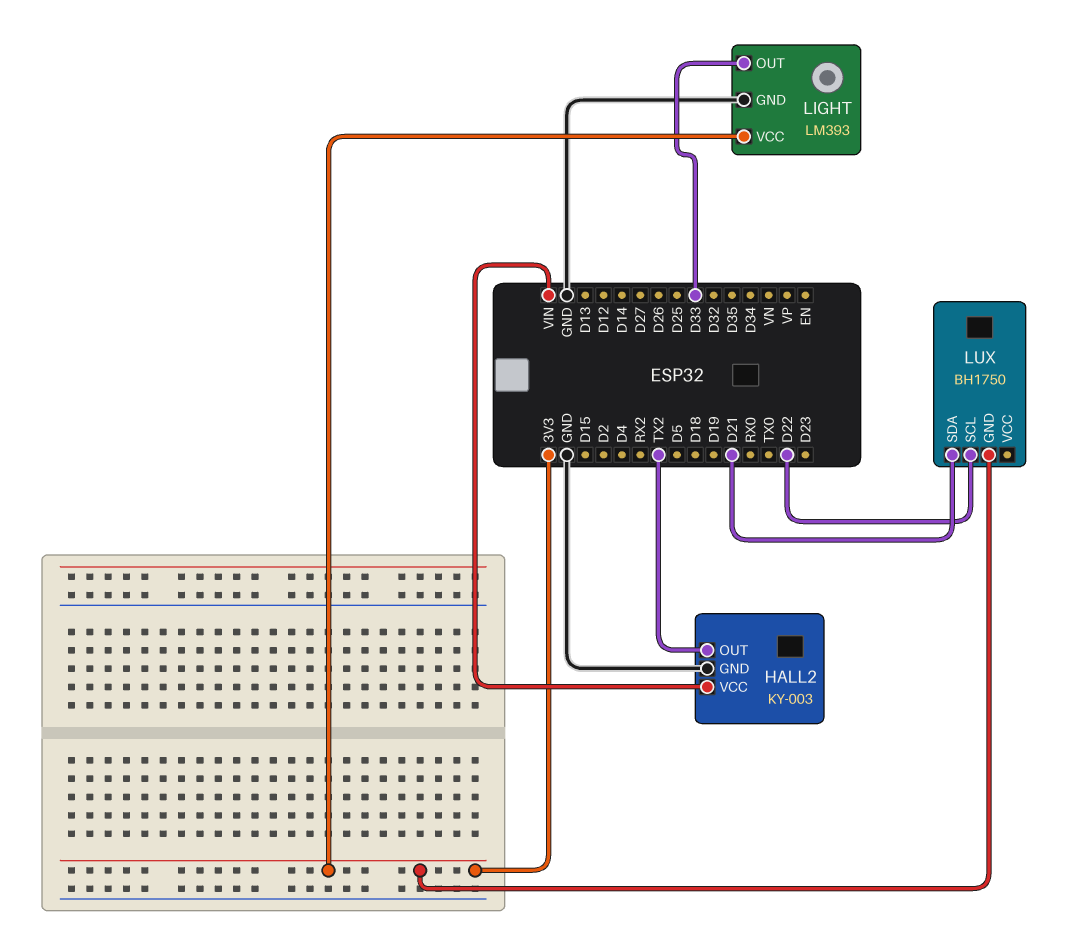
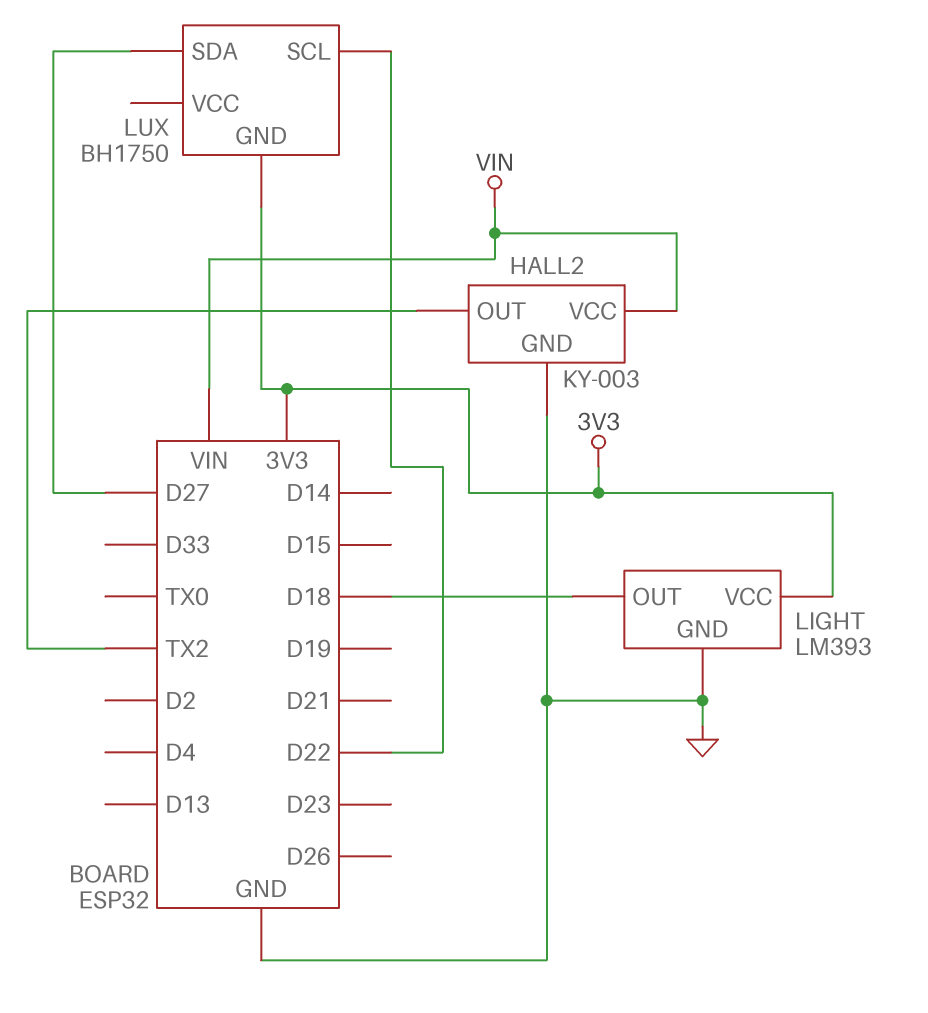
LIGHT pin OUT: D33 -> D18
LUX pin SDA: D21 -> D27

